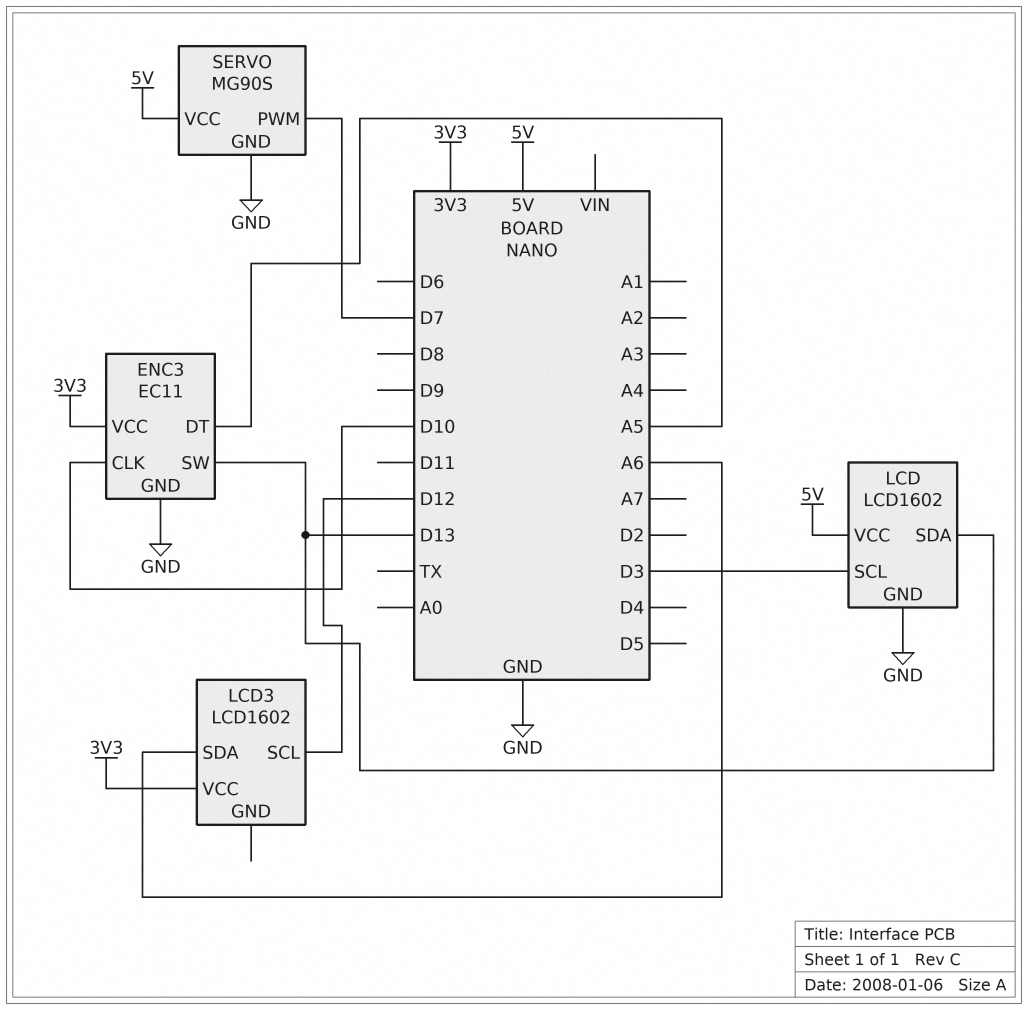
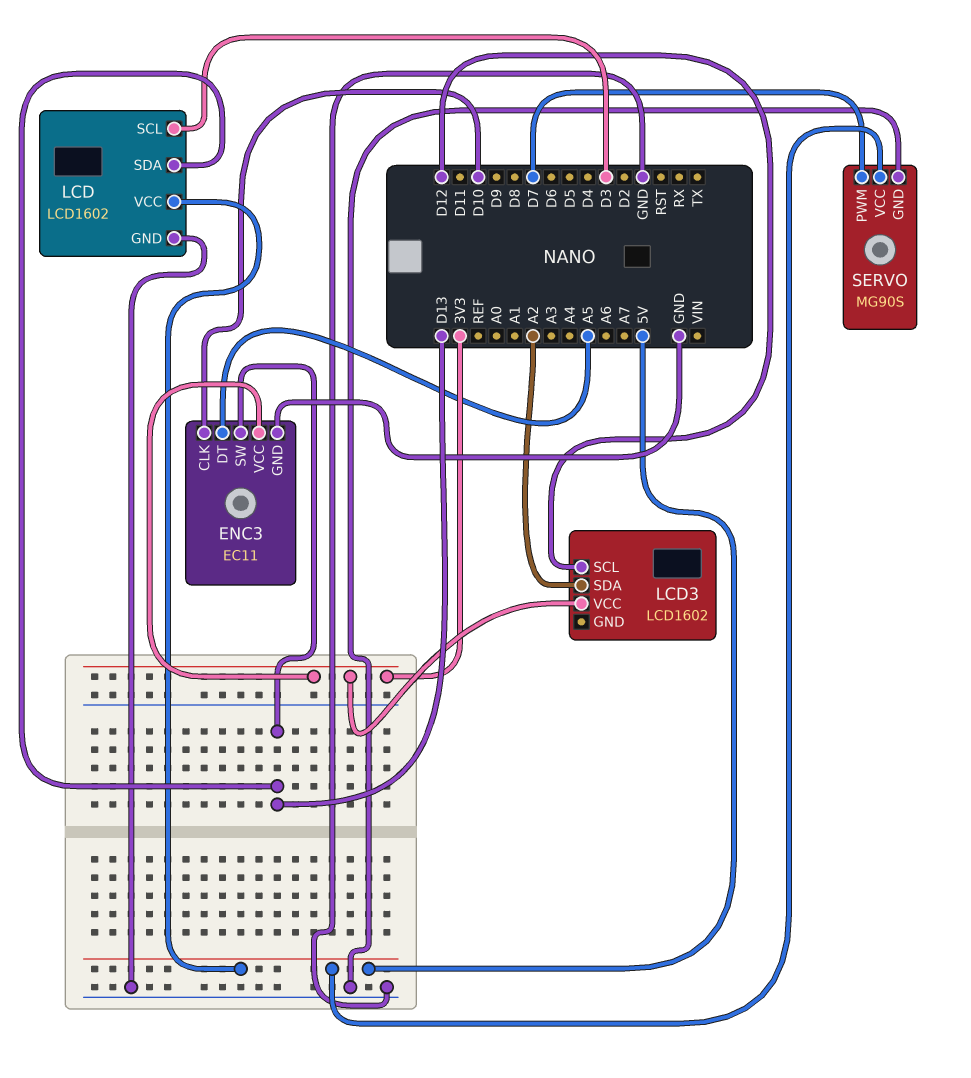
LCD3 pin SDA: A6 -> A2

